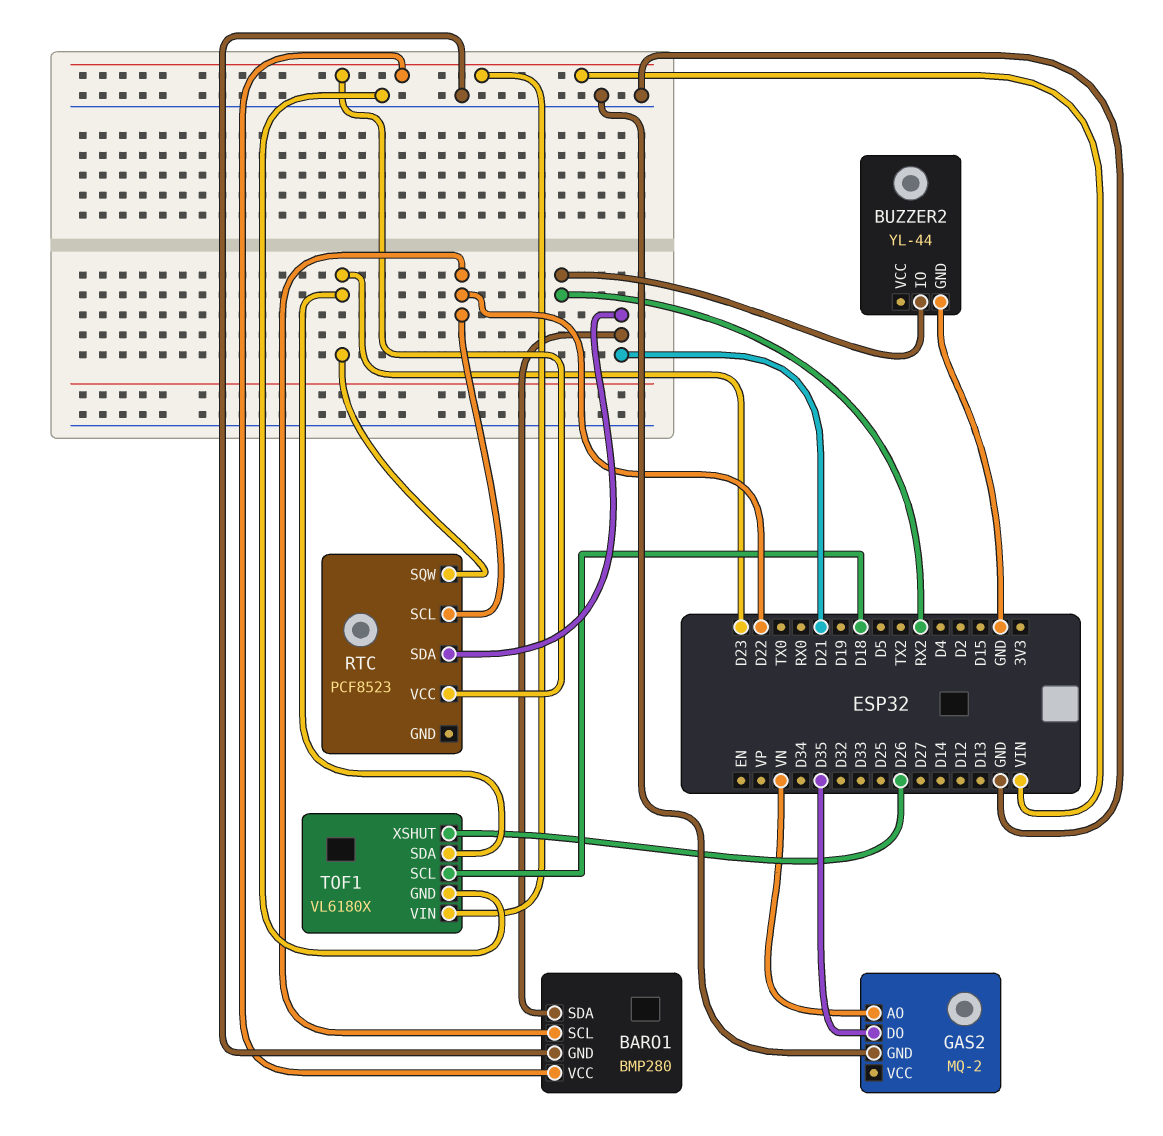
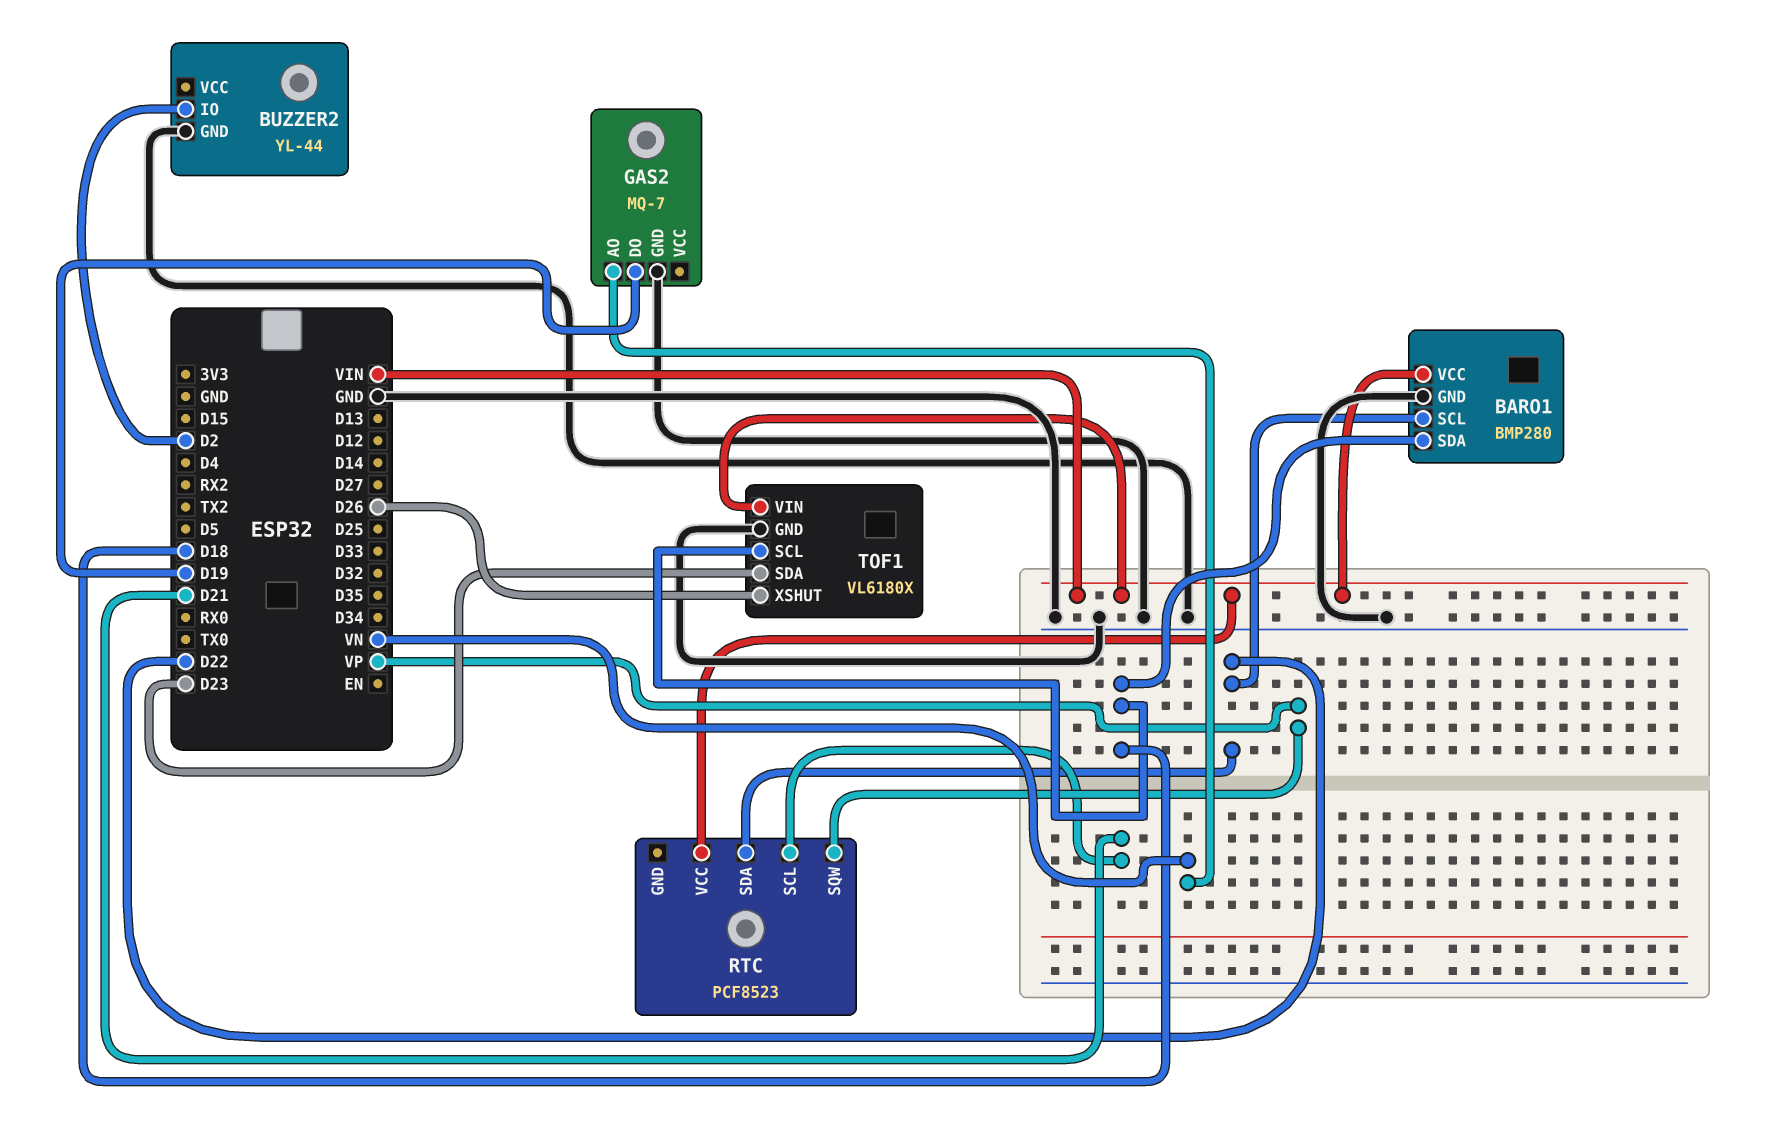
BARO1 pin SDA: D21 -> D18
BUZZER2 pin IO: RX2 -> D2
GAS2: MQ-2 -> MQ-7
GAS2 pin DO: D35 -> D19
RTC pin SCL: D22 -> D21
RTC pin SDA: D21 -> D22
RTC pin SQW: D23 -> VP

